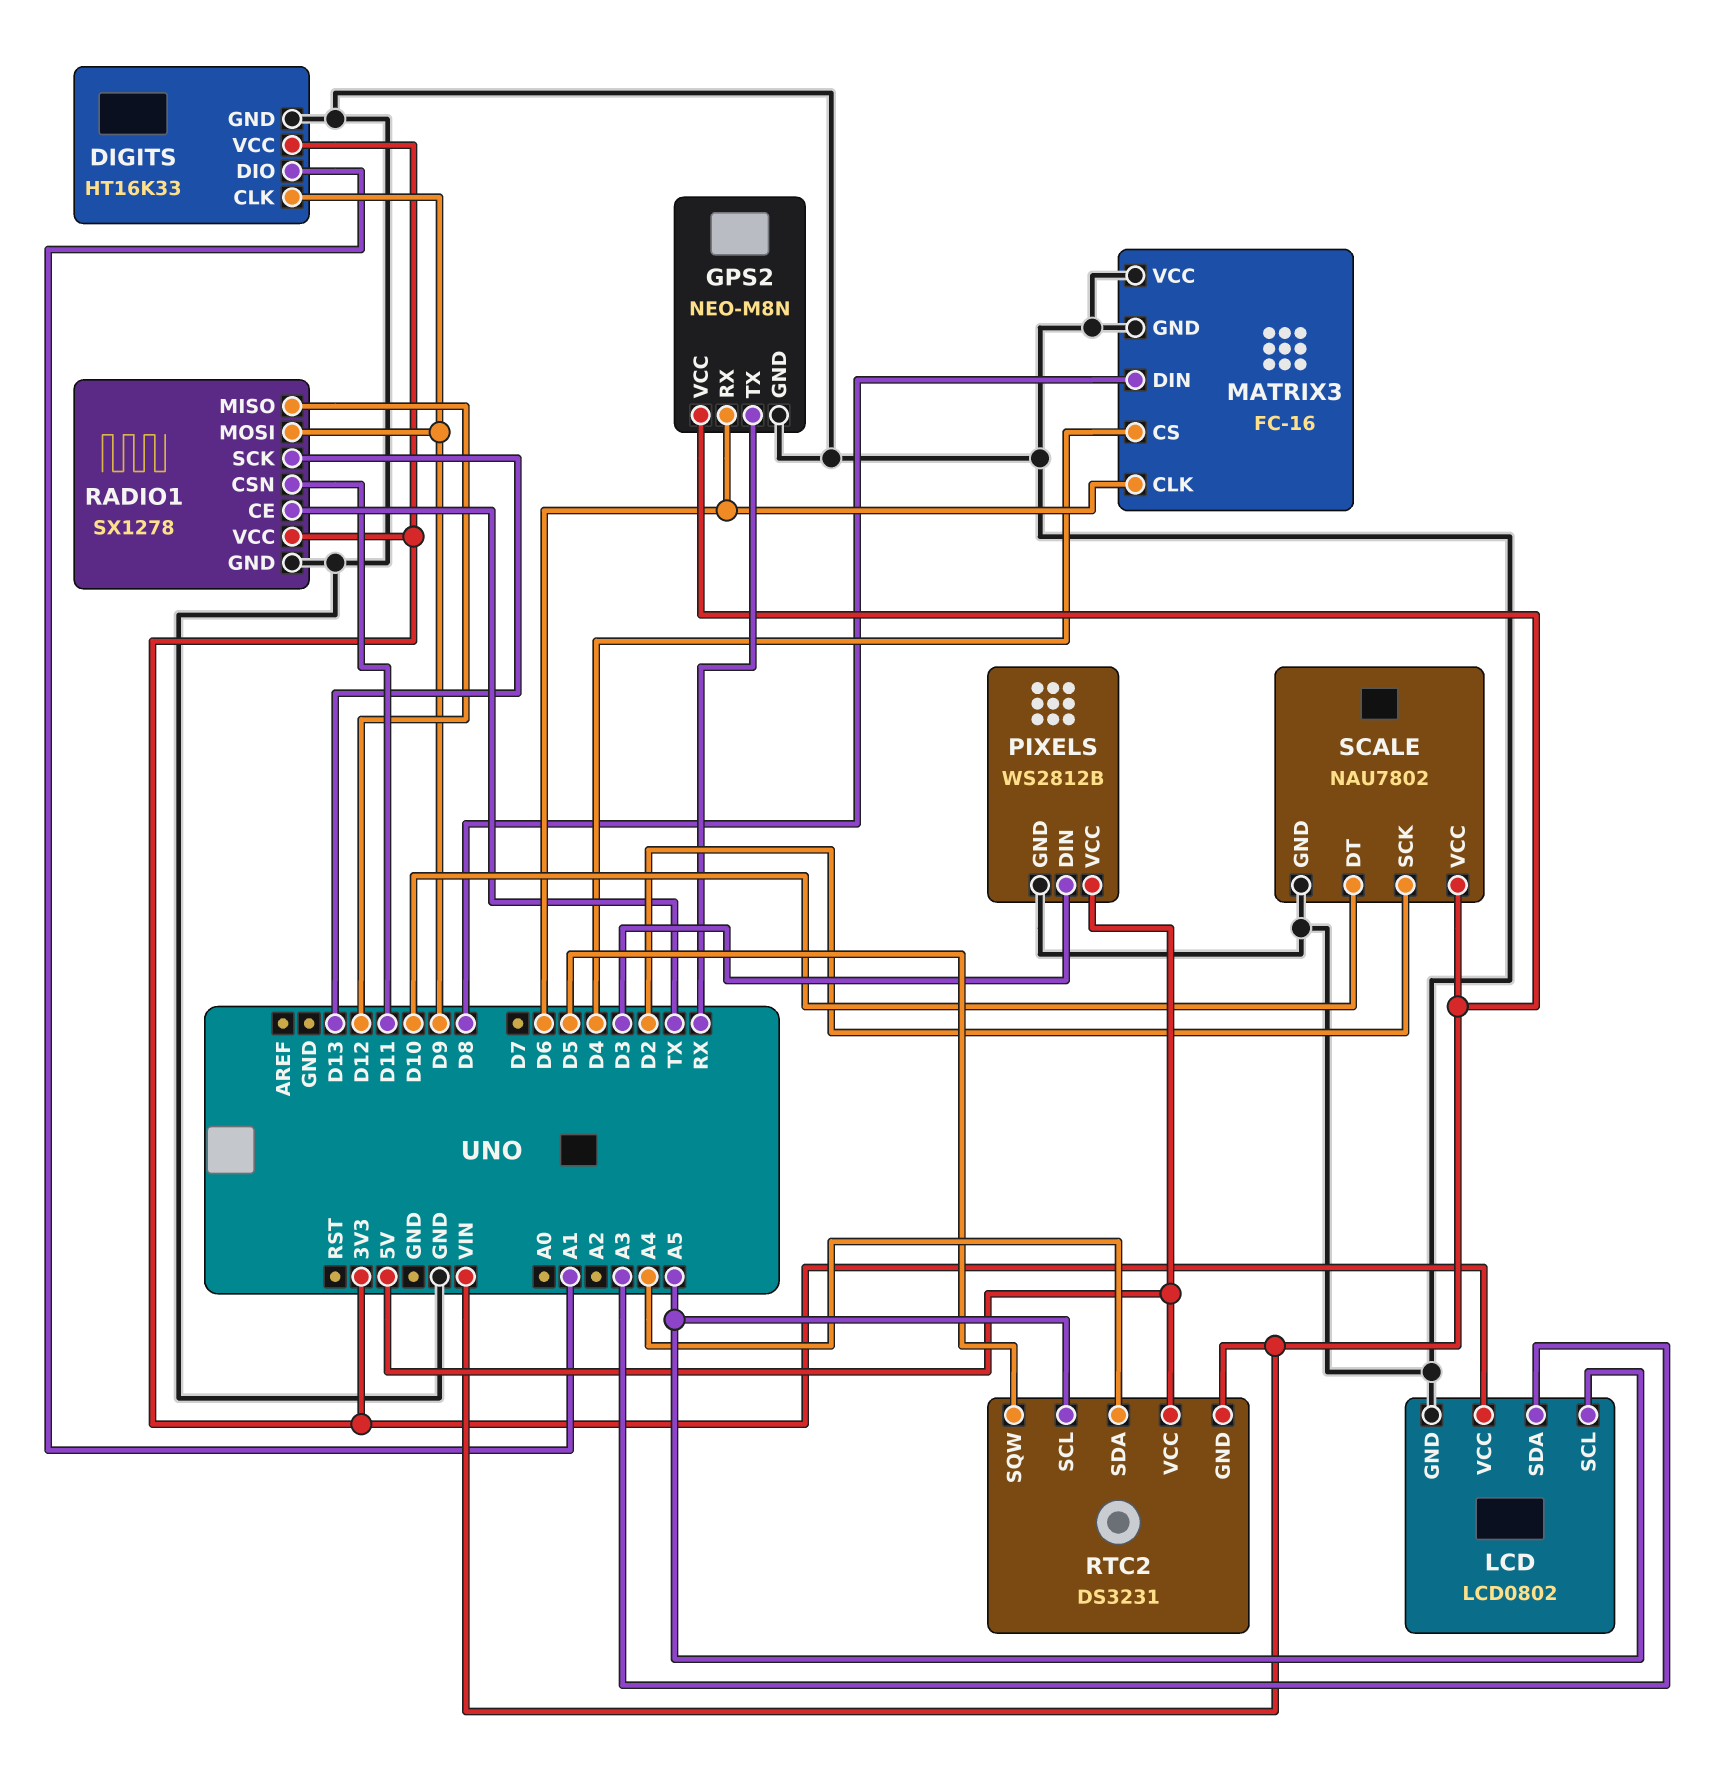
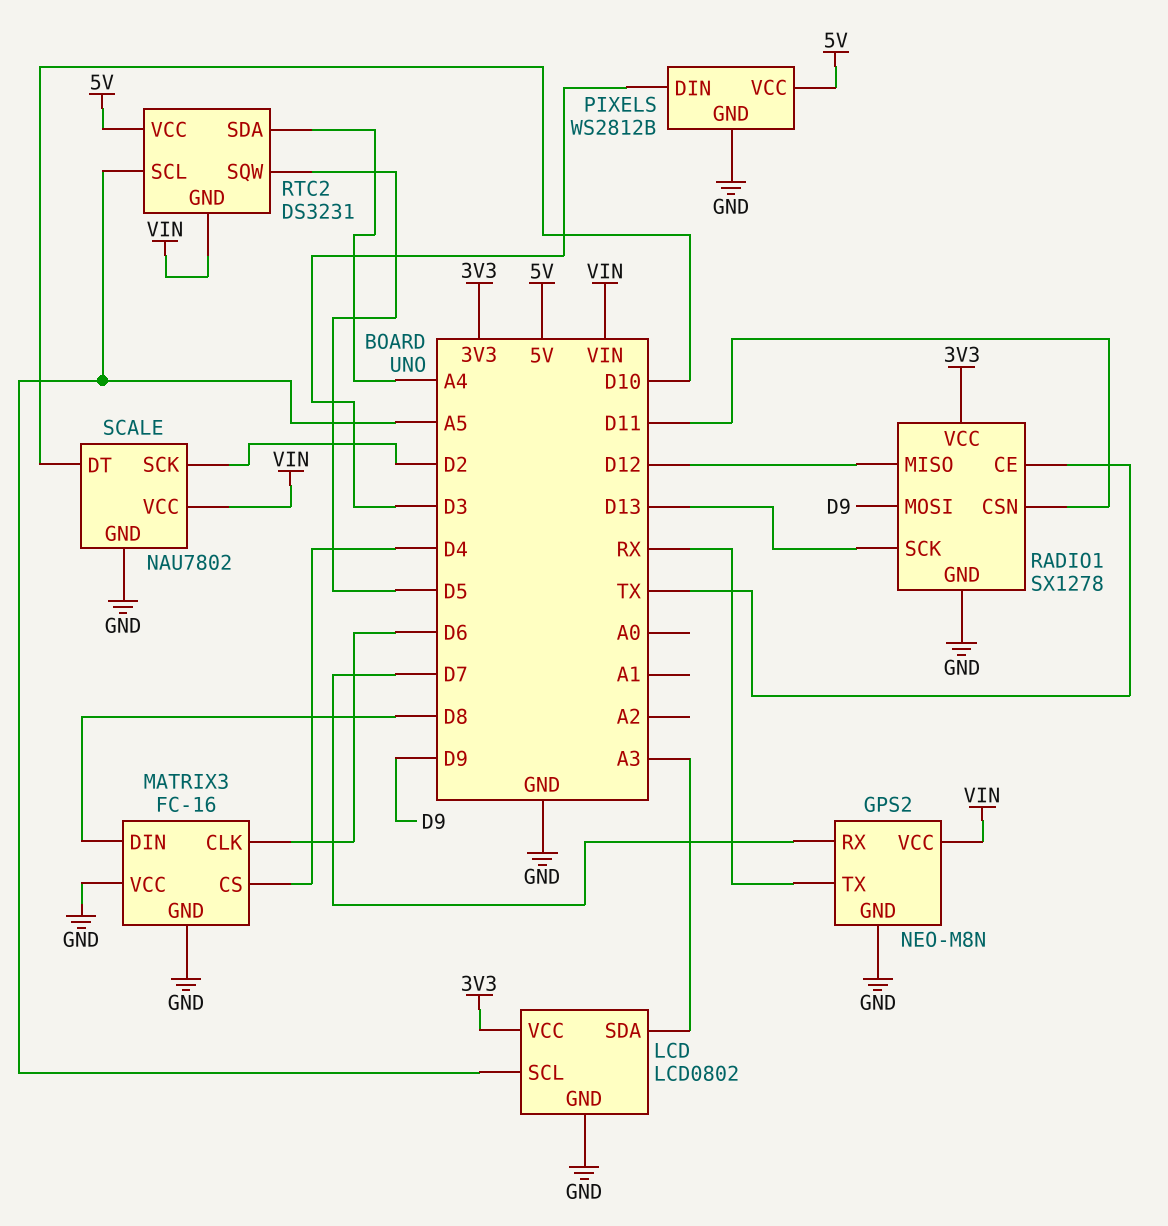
DIGITS: HT16K33 -> none
DIGITS pin CLK: D9 -> none
DIGITS pin DIO: A1 -> none
DIGITS pin GND: GND -> none
DIGITS pin VCC: 3V3 -> none
GPS2 pin RX: D6 -> D7

